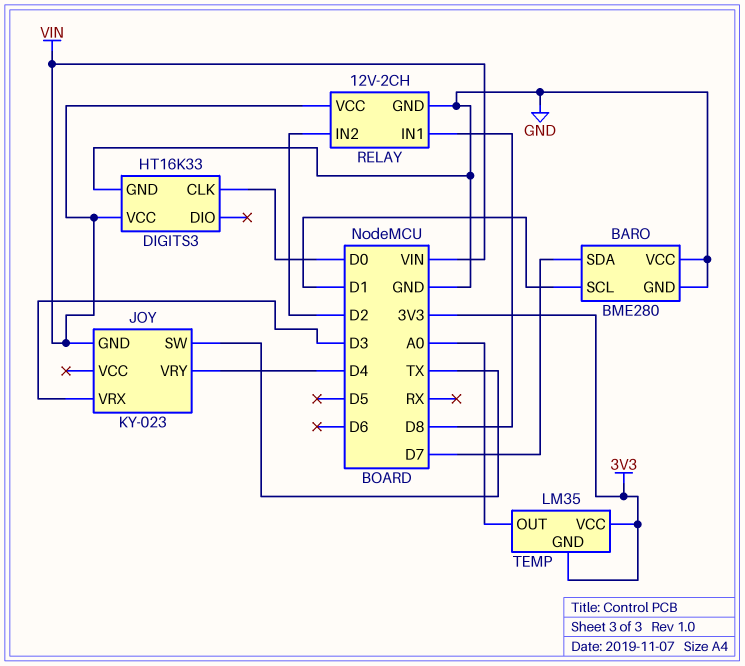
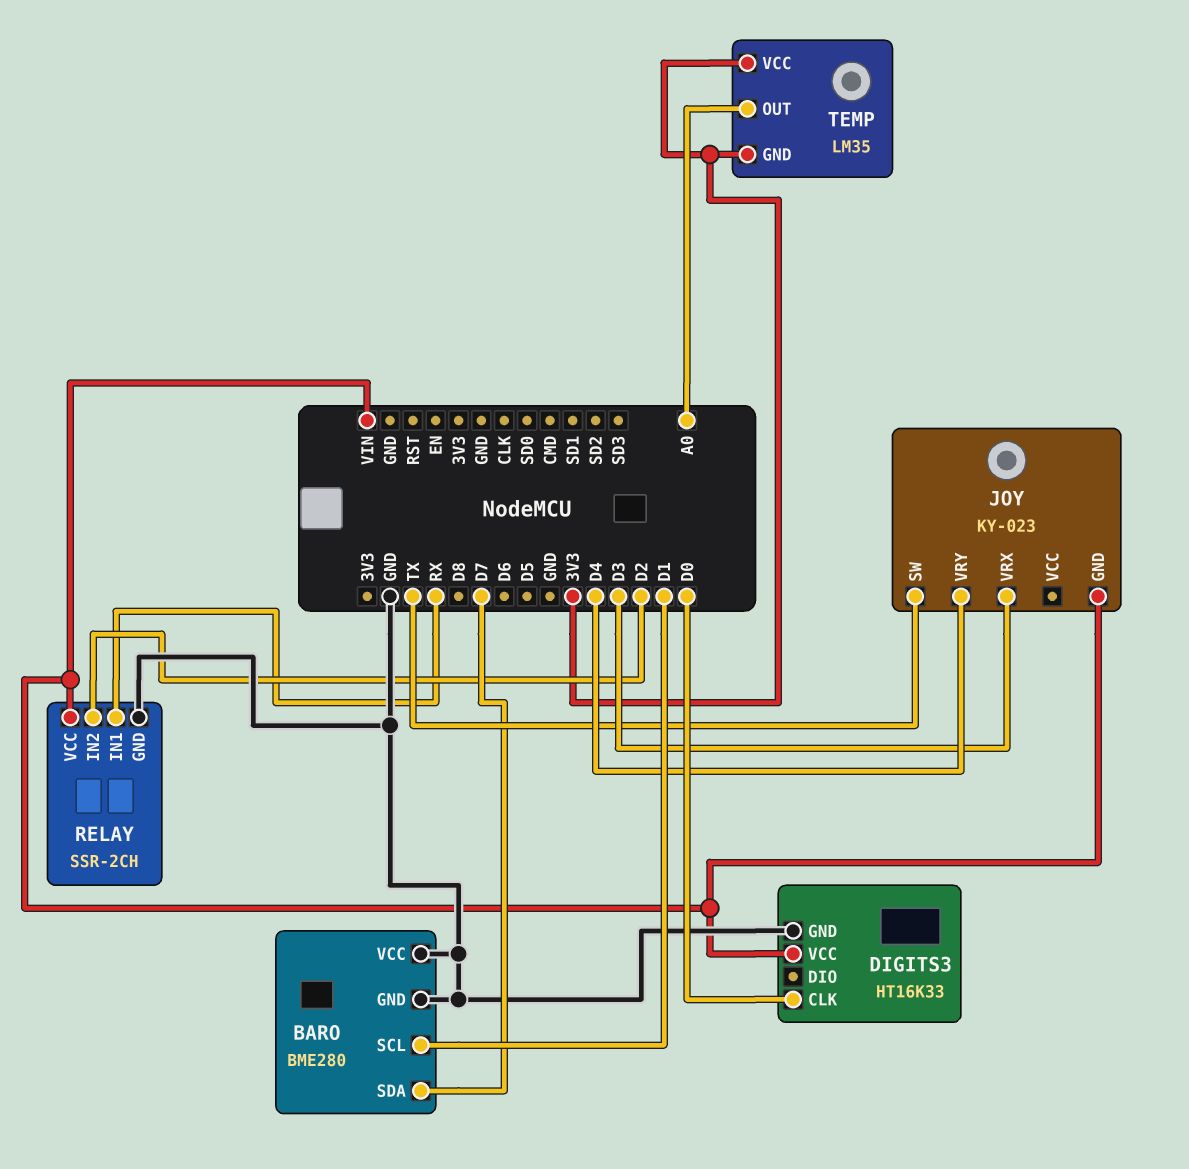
RELAY: 12V-2CH -> SSR-2CH
RELAY pin IN1: D8 -> RX

